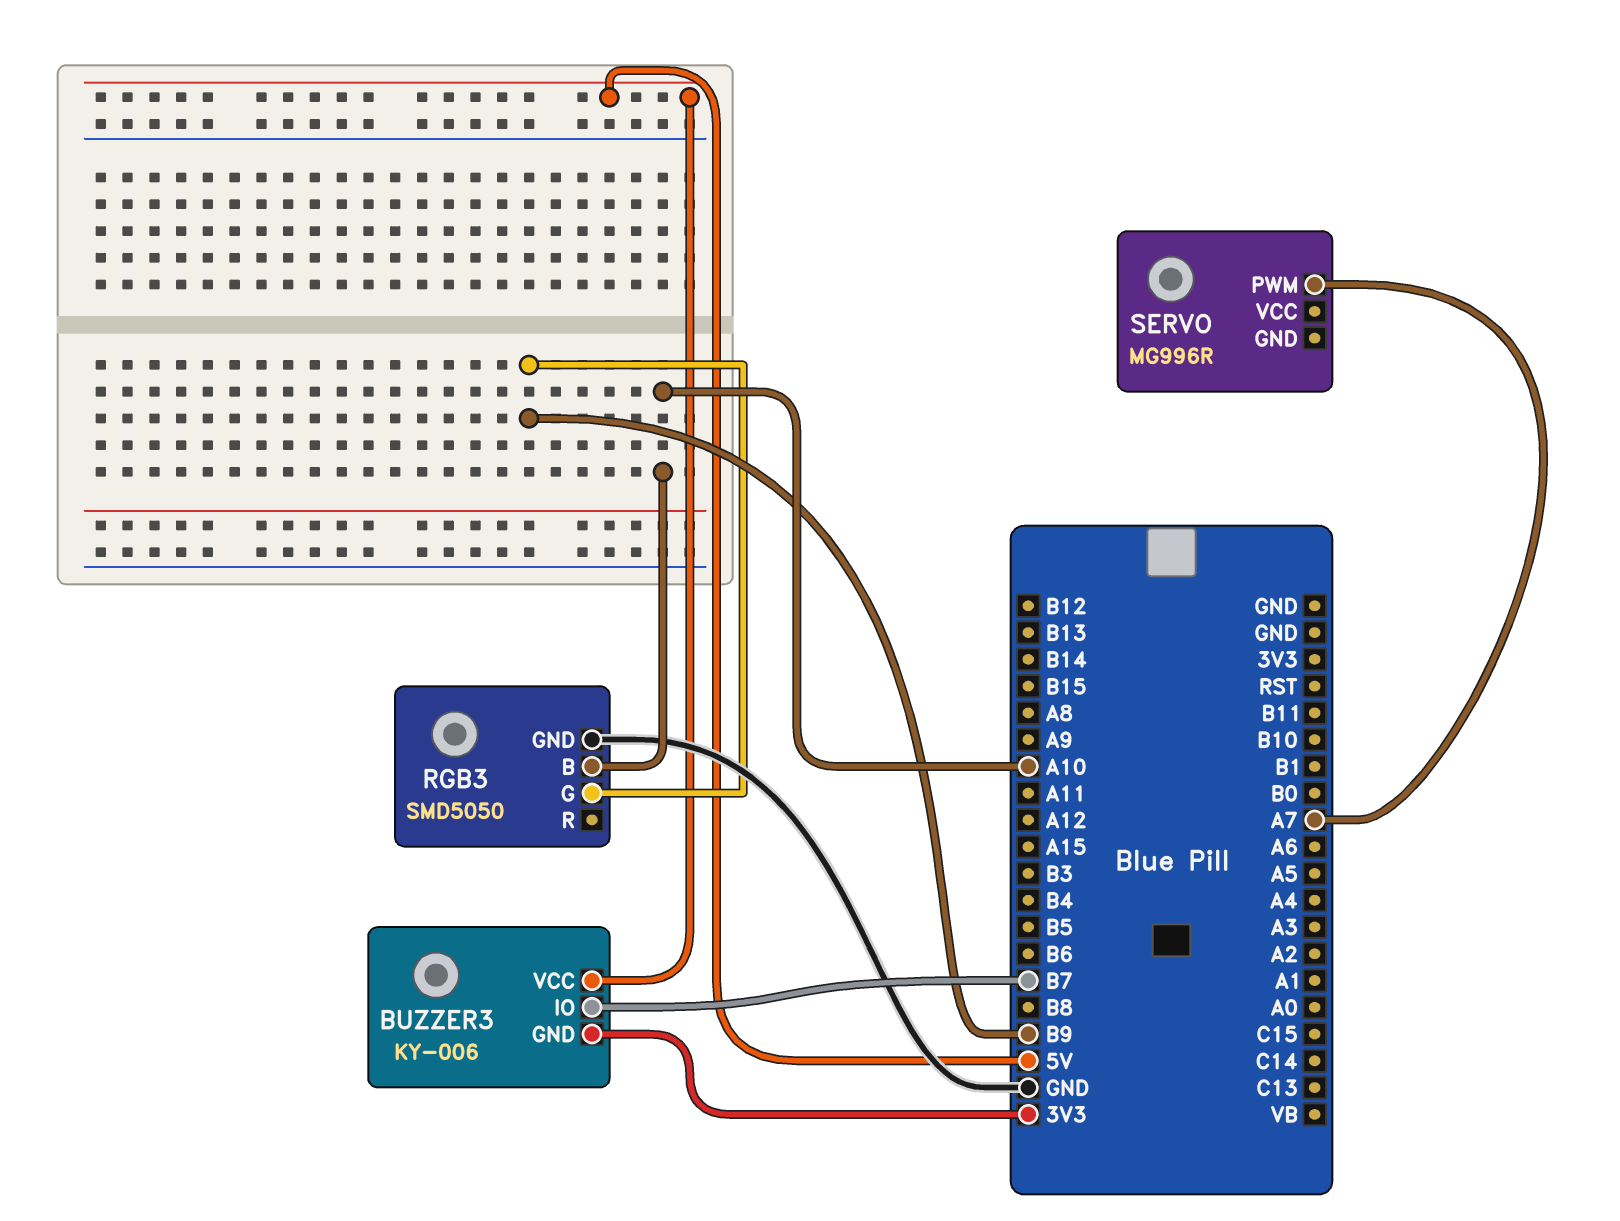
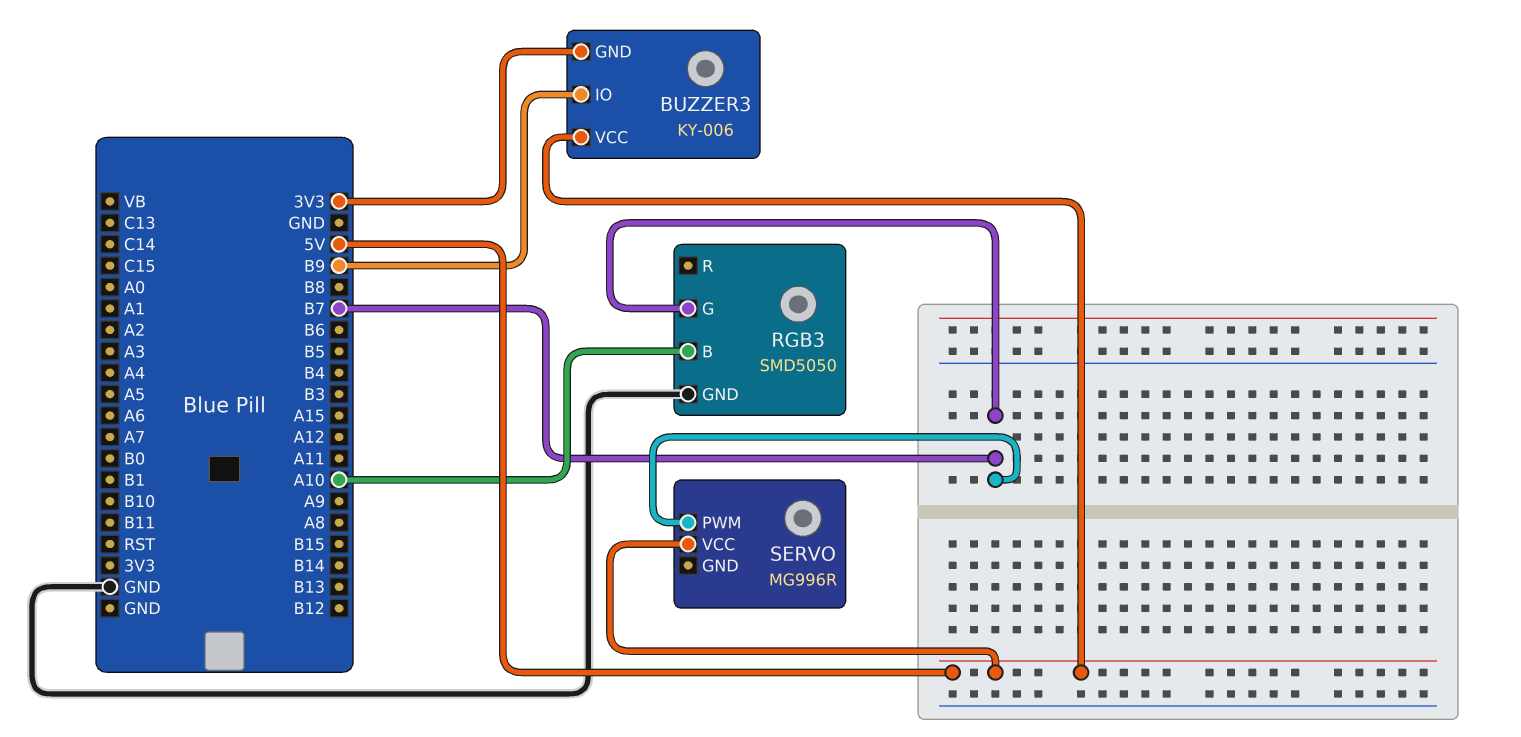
BUZZER3 pin IO: B7 -> B9
RGB3 pin G: B9 -> B7
SERVO pin PWM: A7 -> B7
SERVO pin VCC: none -> 5V

